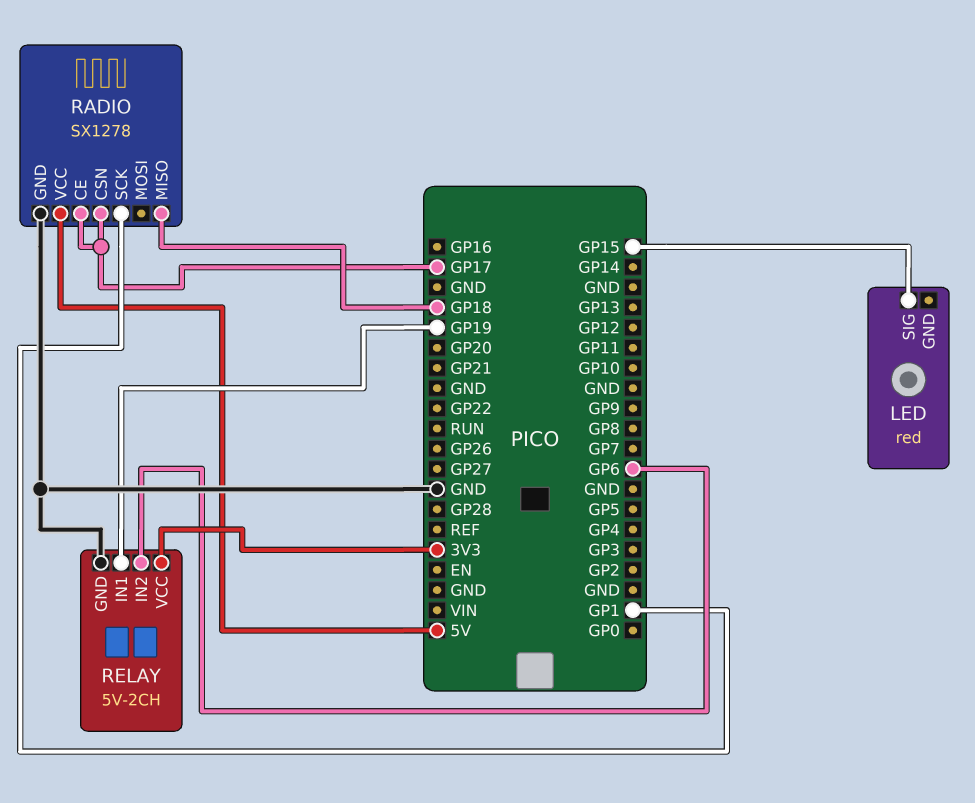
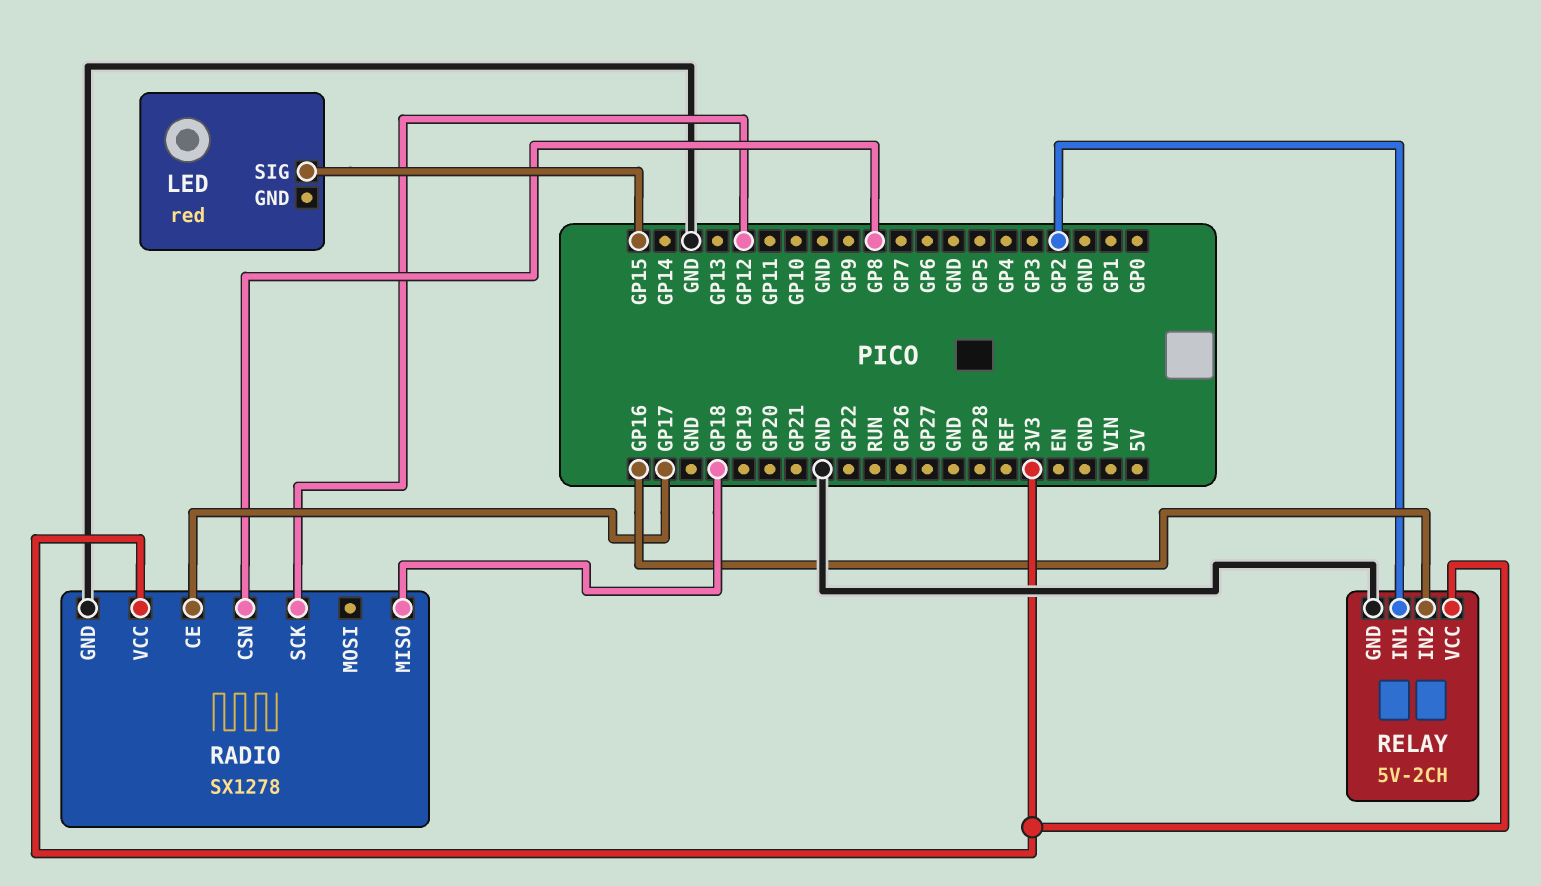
RADIO pin CSN: GP17 -> GP8
RADIO pin SCK: GP1 -> GP12
RADIO pin VCC: 5V -> 3V3
RELAY pin IN1: GP19 -> GP2
RELAY pin IN2: GP6 -> GP16

